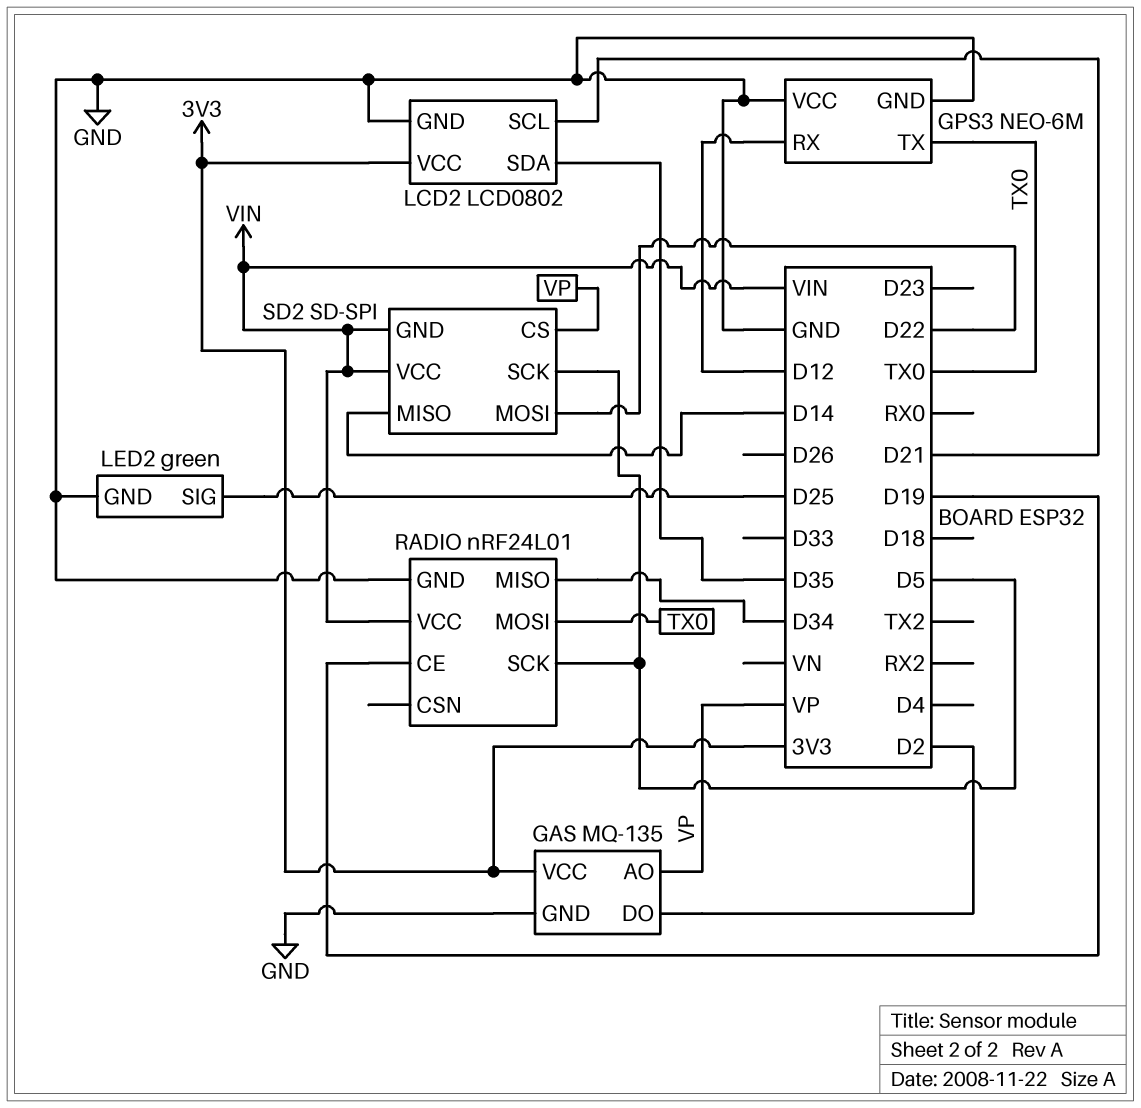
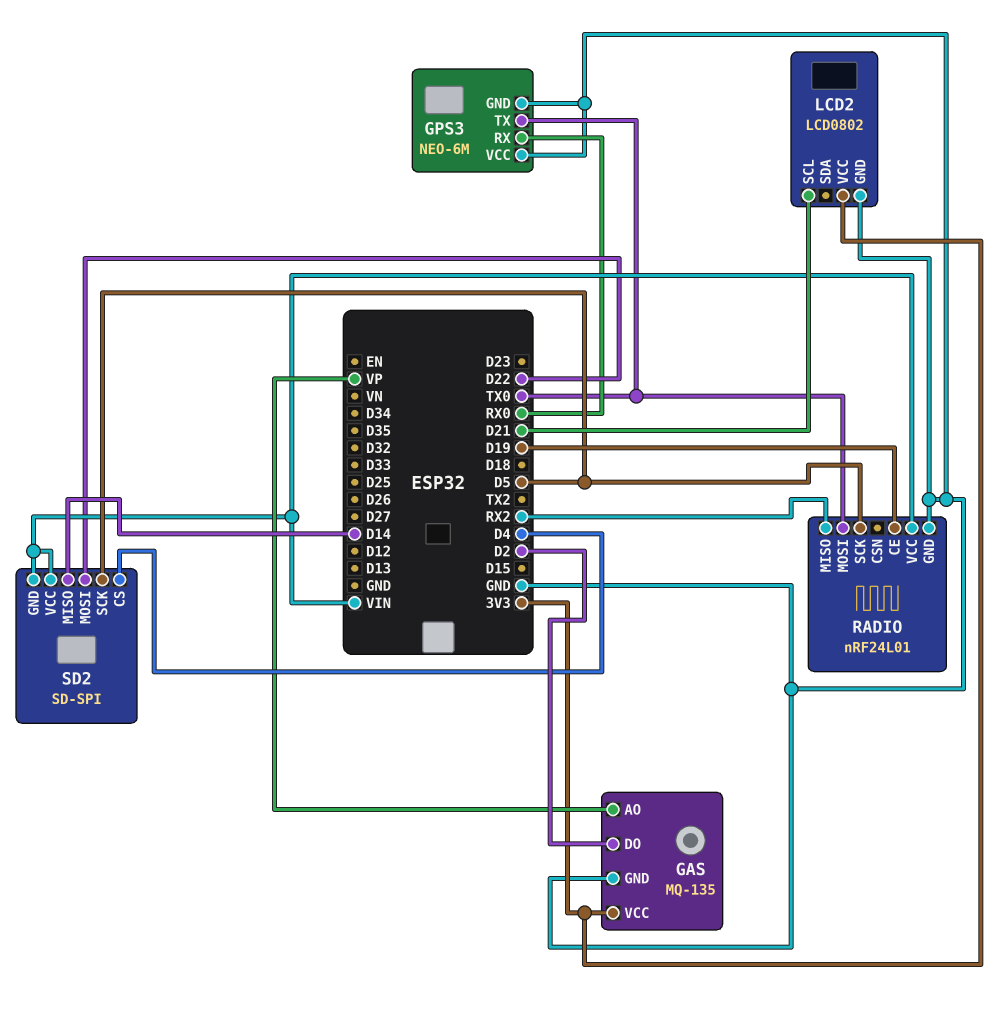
GPS3 pin RX: D12 -> RX0
LCD2 pin SDA: D35 -> none
LED2: green -> none
LED2 pin GND: GND -> none
LED2 pin SIG: D25 -> none
RADIO pin MISO: D34 -> RX2
SD2 pin CS: VP -> D4

